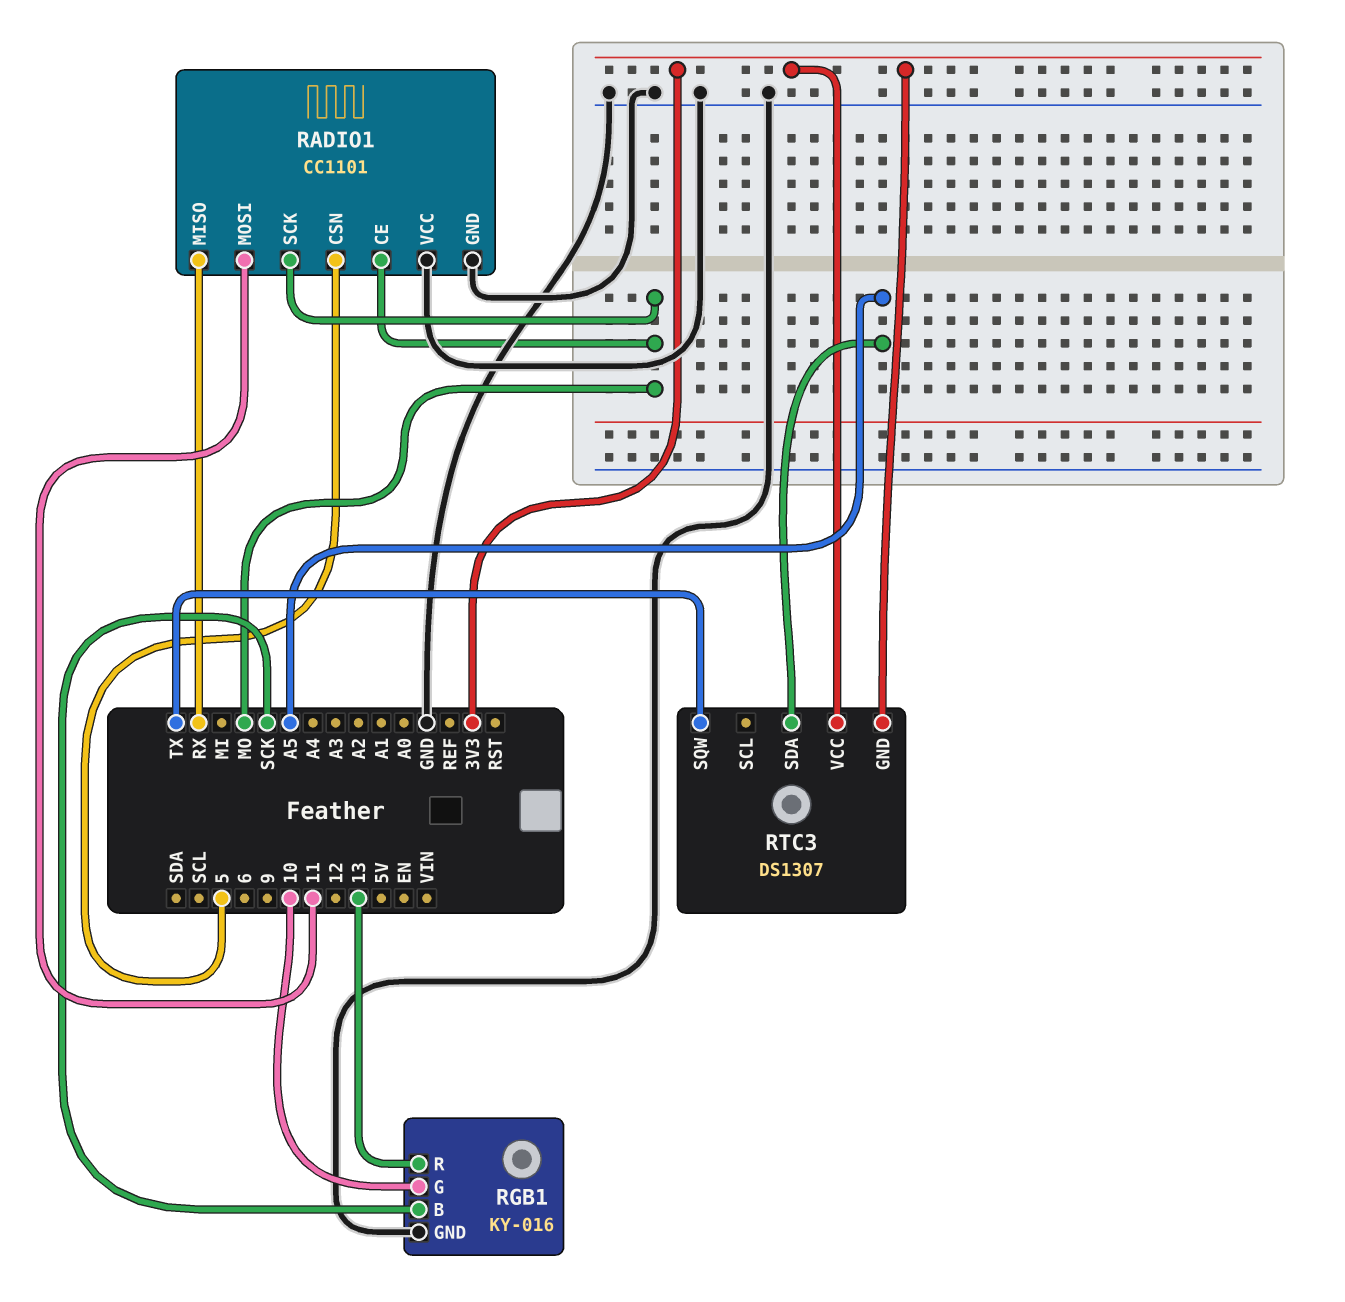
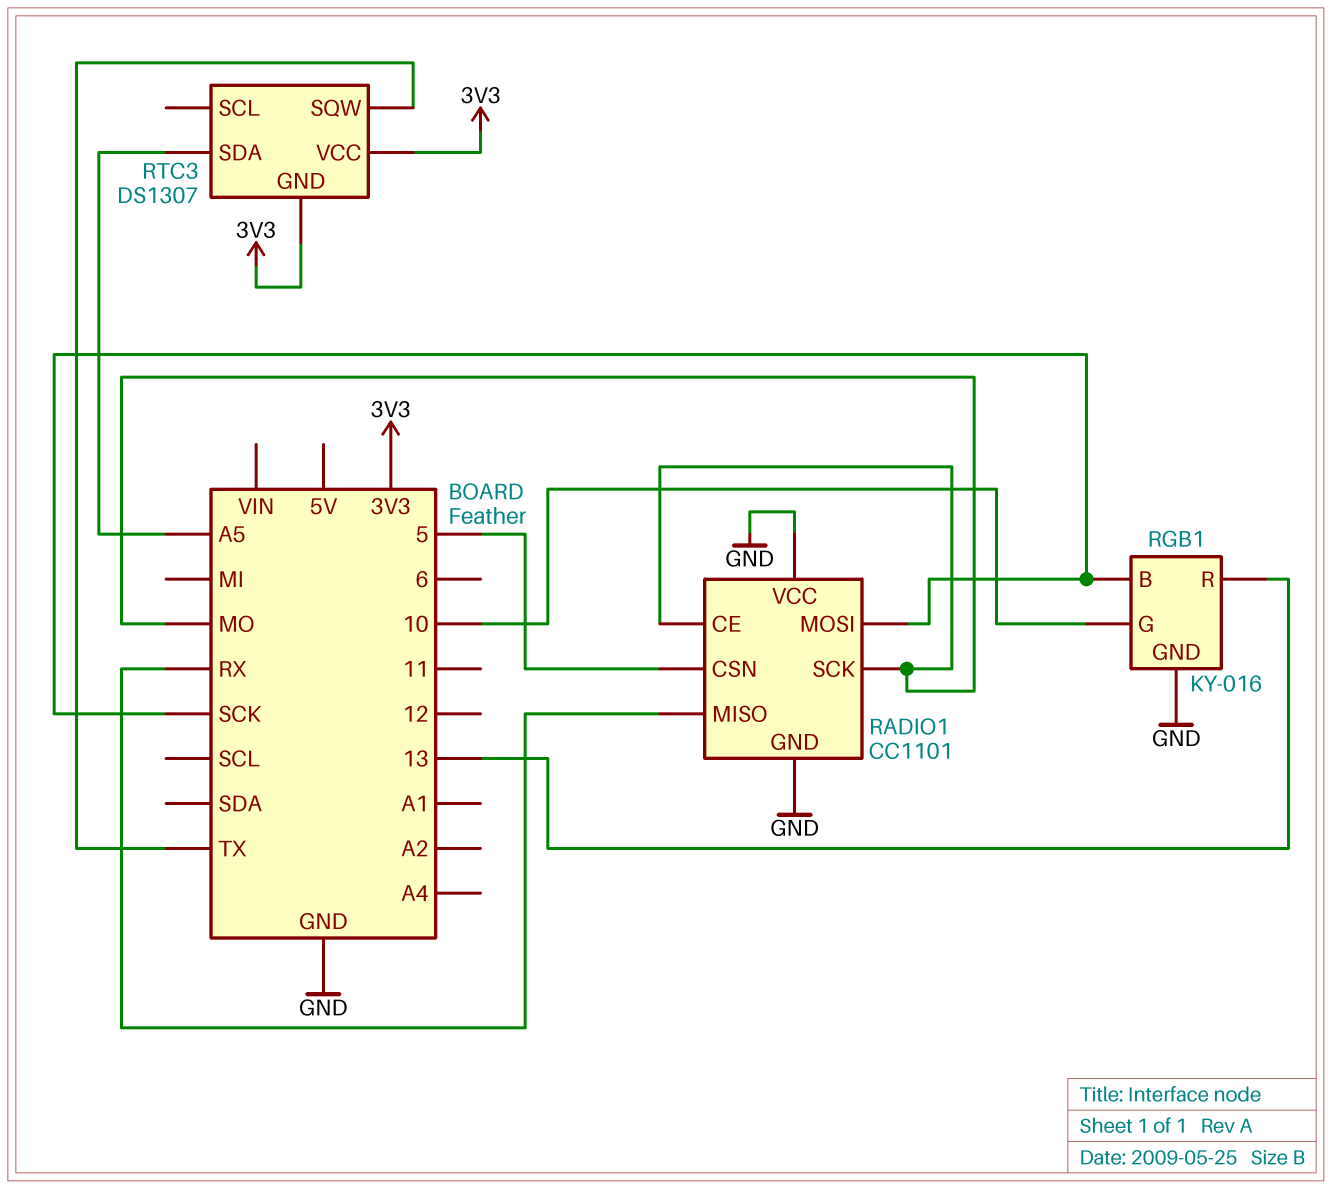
RADIO1 pin MOSI: 11 -> SCK

